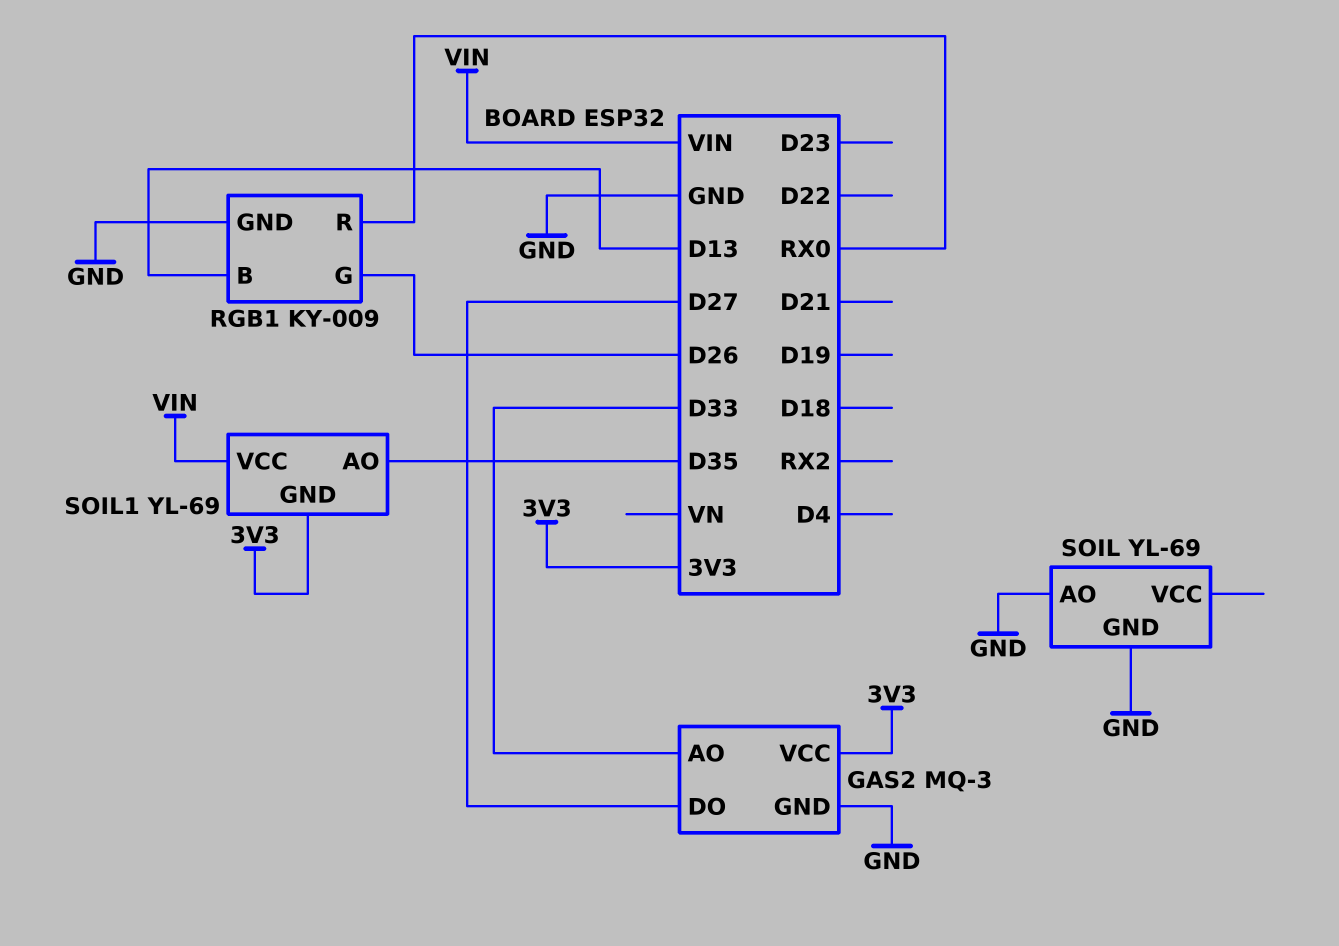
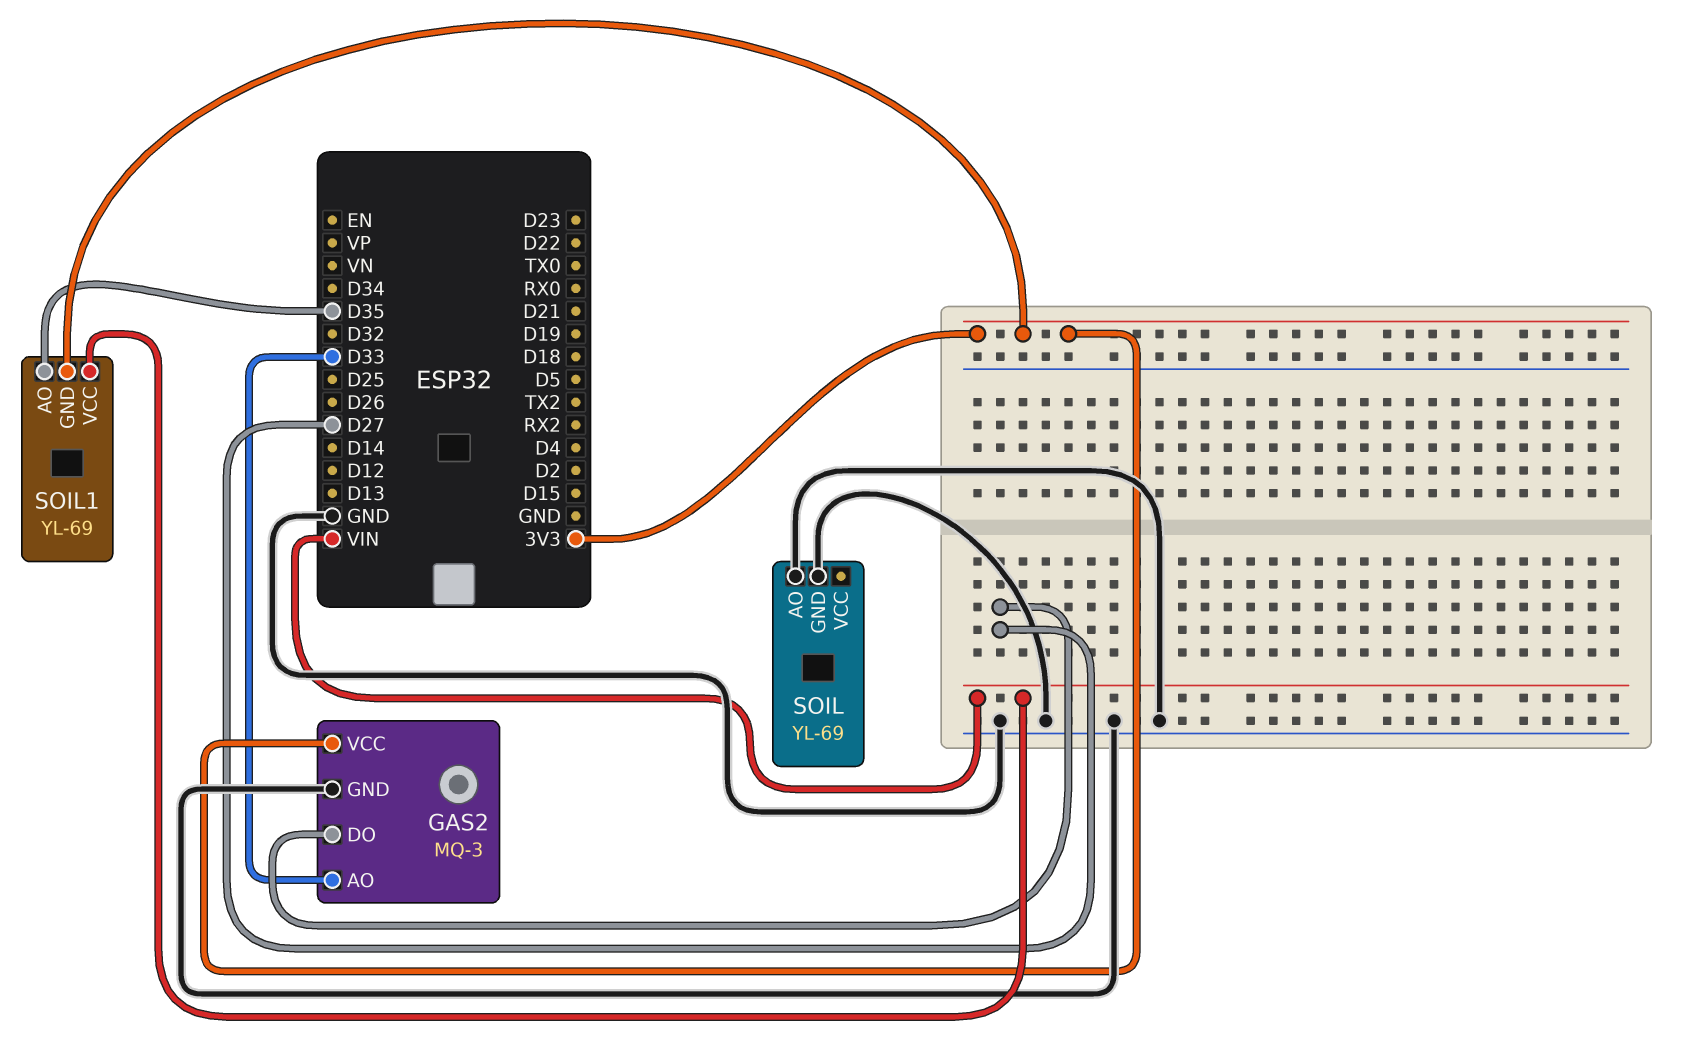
RGB1: KY-009 -> none
RGB1 pin B: D13 -> none
RGB1 pin G: D26 -> none
RGB1 pin GND: GND -> none
RGB1 pin R: RX0 -> none

